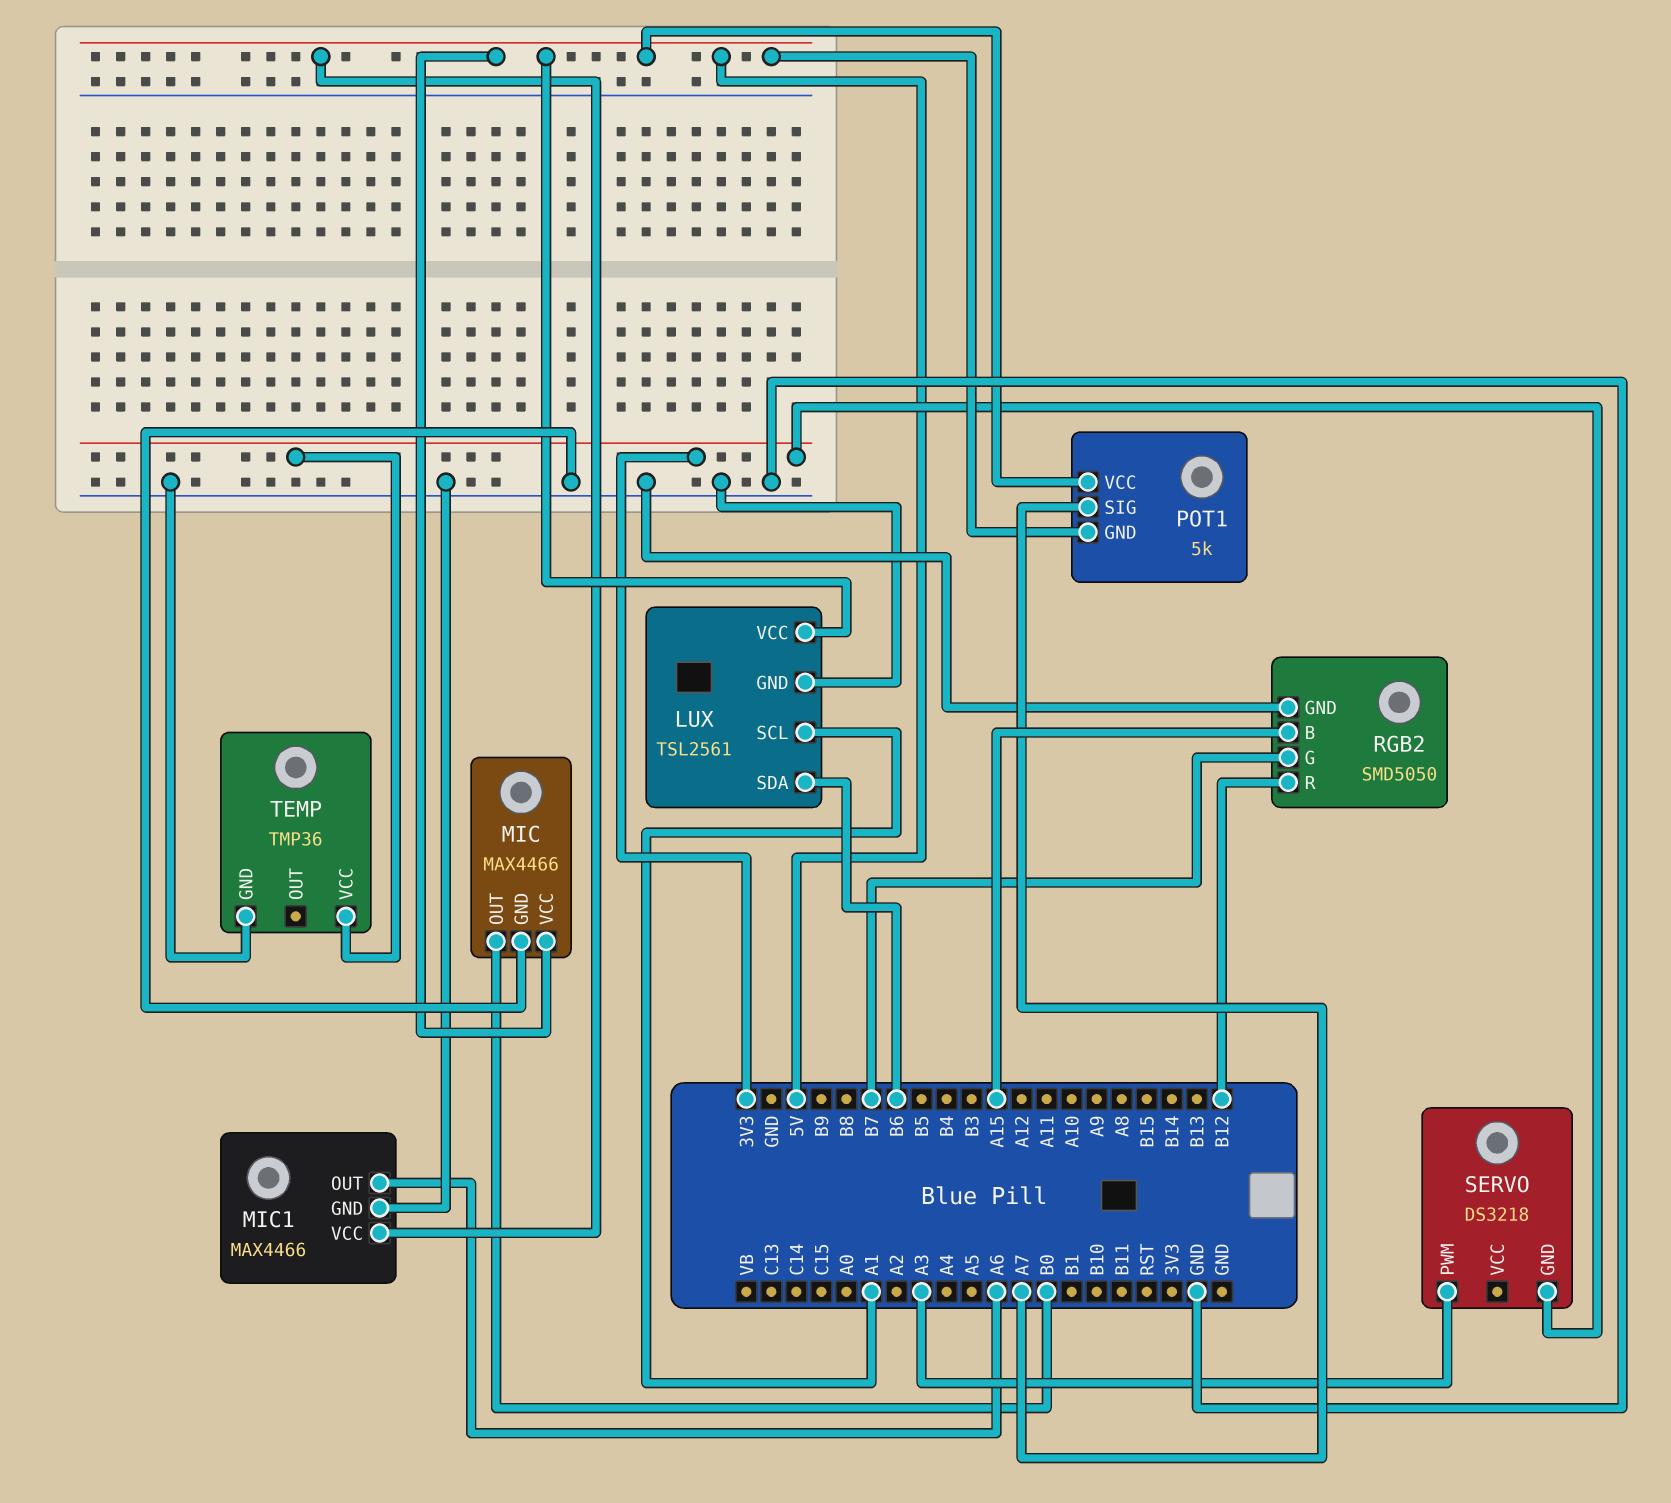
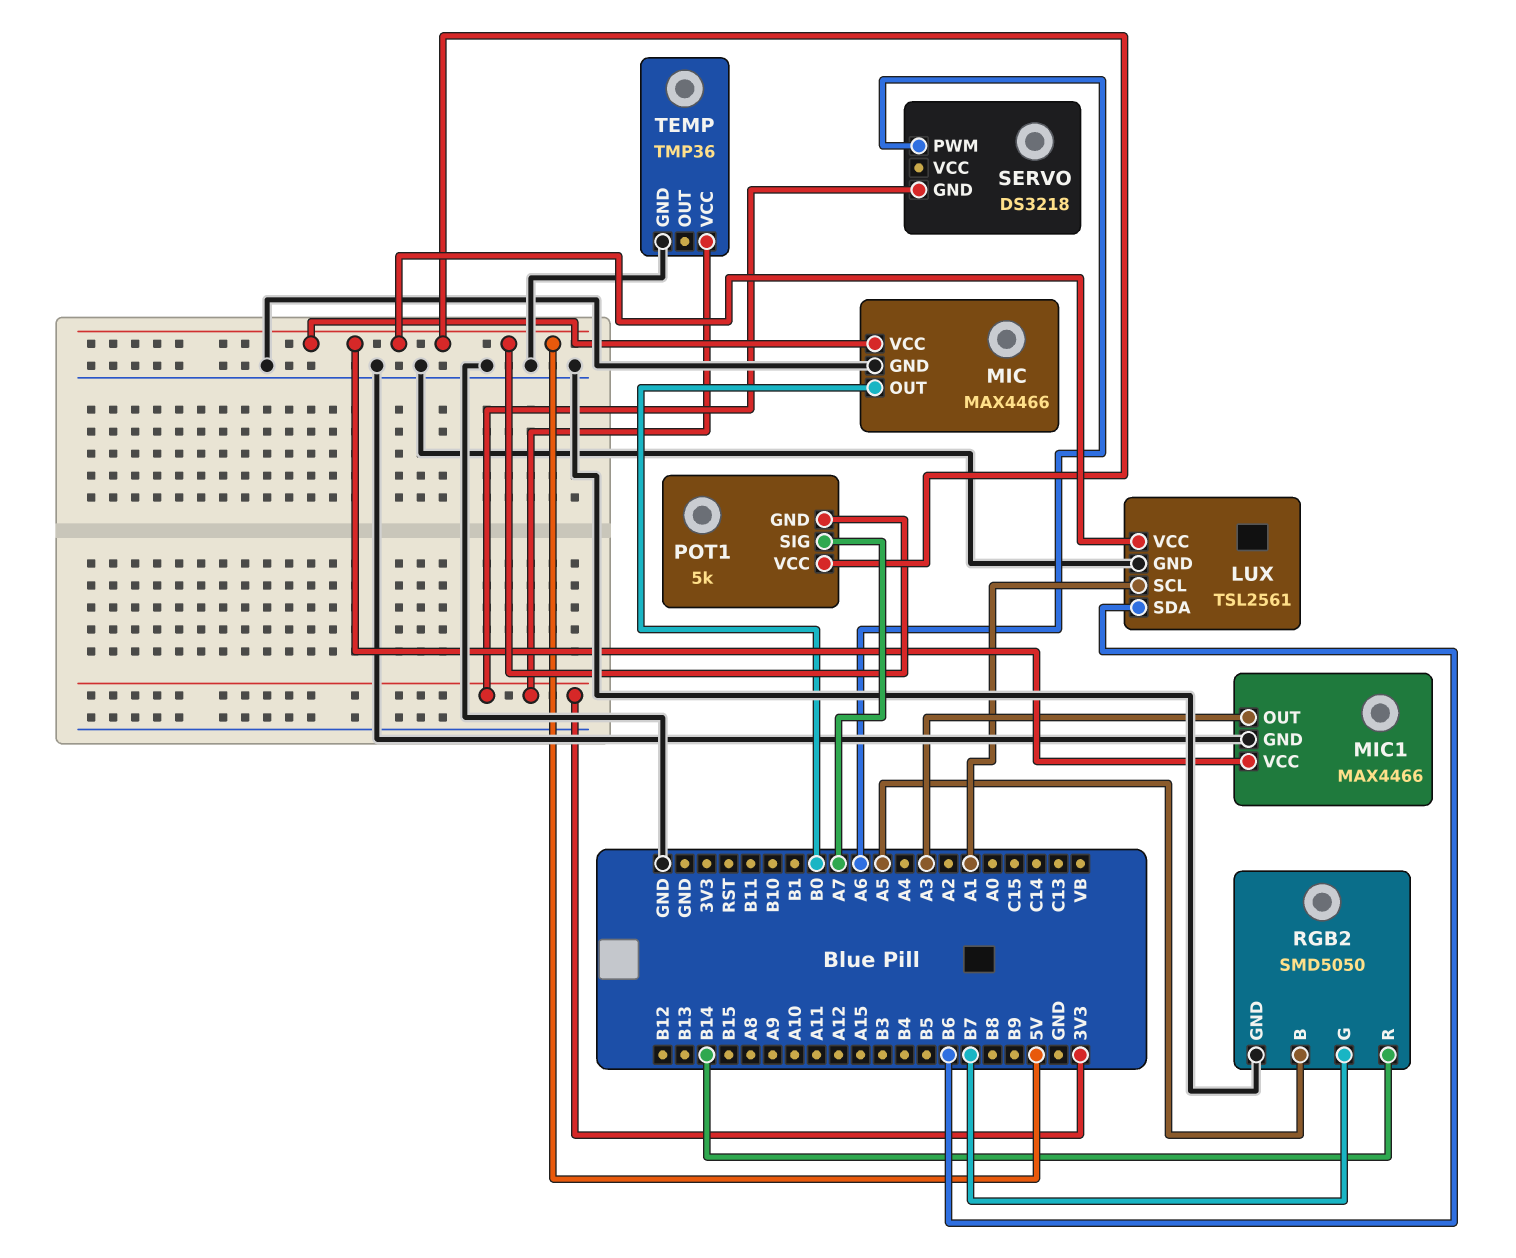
MIC1 pin OUT: A6 -> A3
RGB2 pin B: A15 -> A5
RGB2 pin R: B12 -> B14
SERVO pin PWM: A3 -> A6

